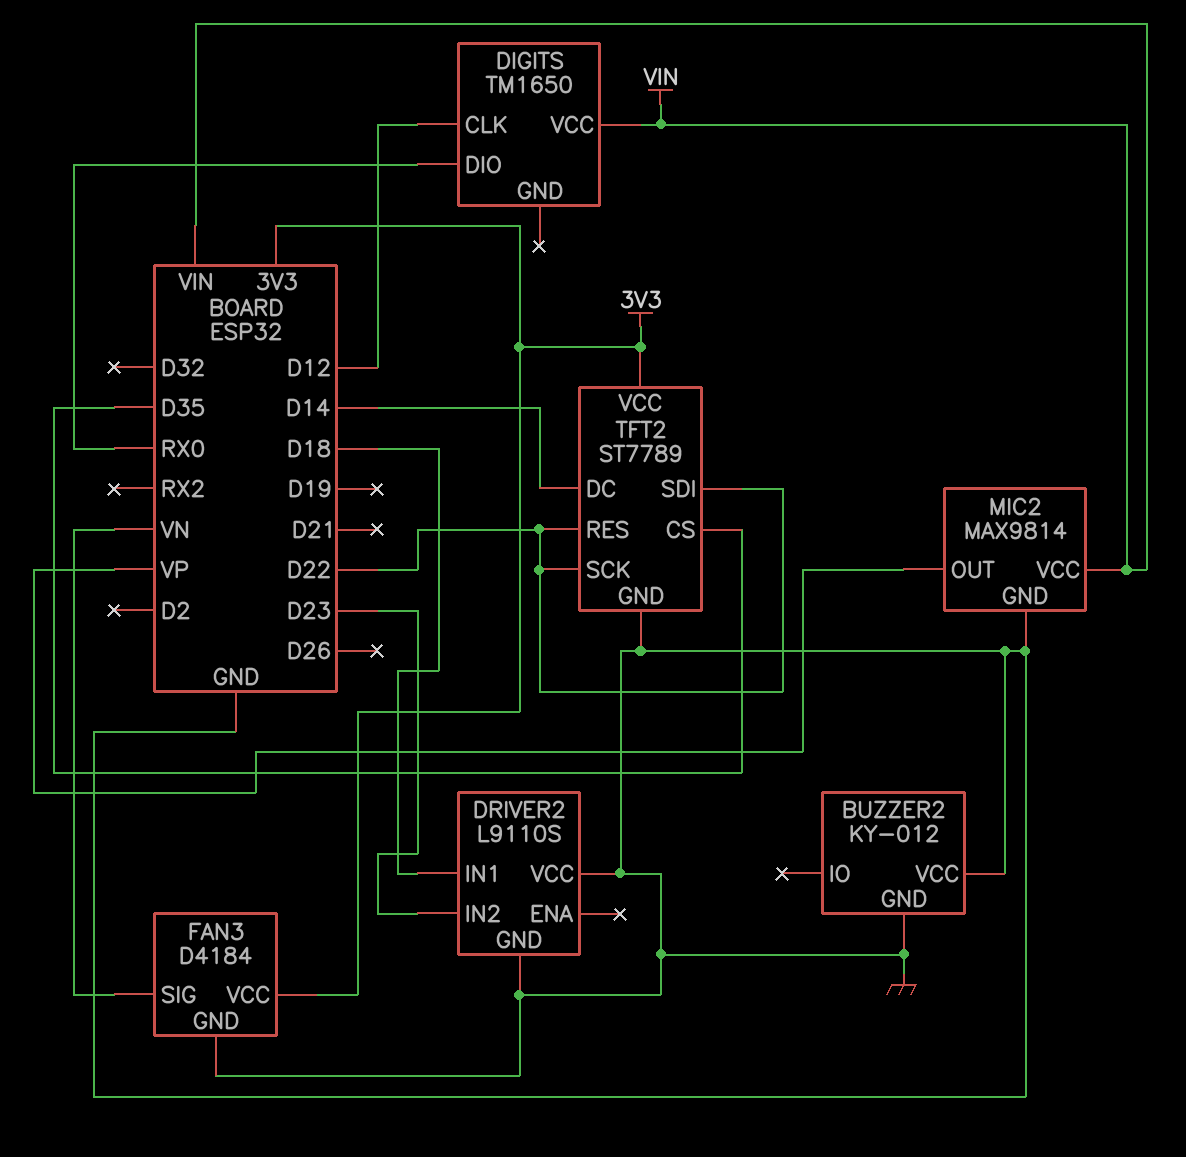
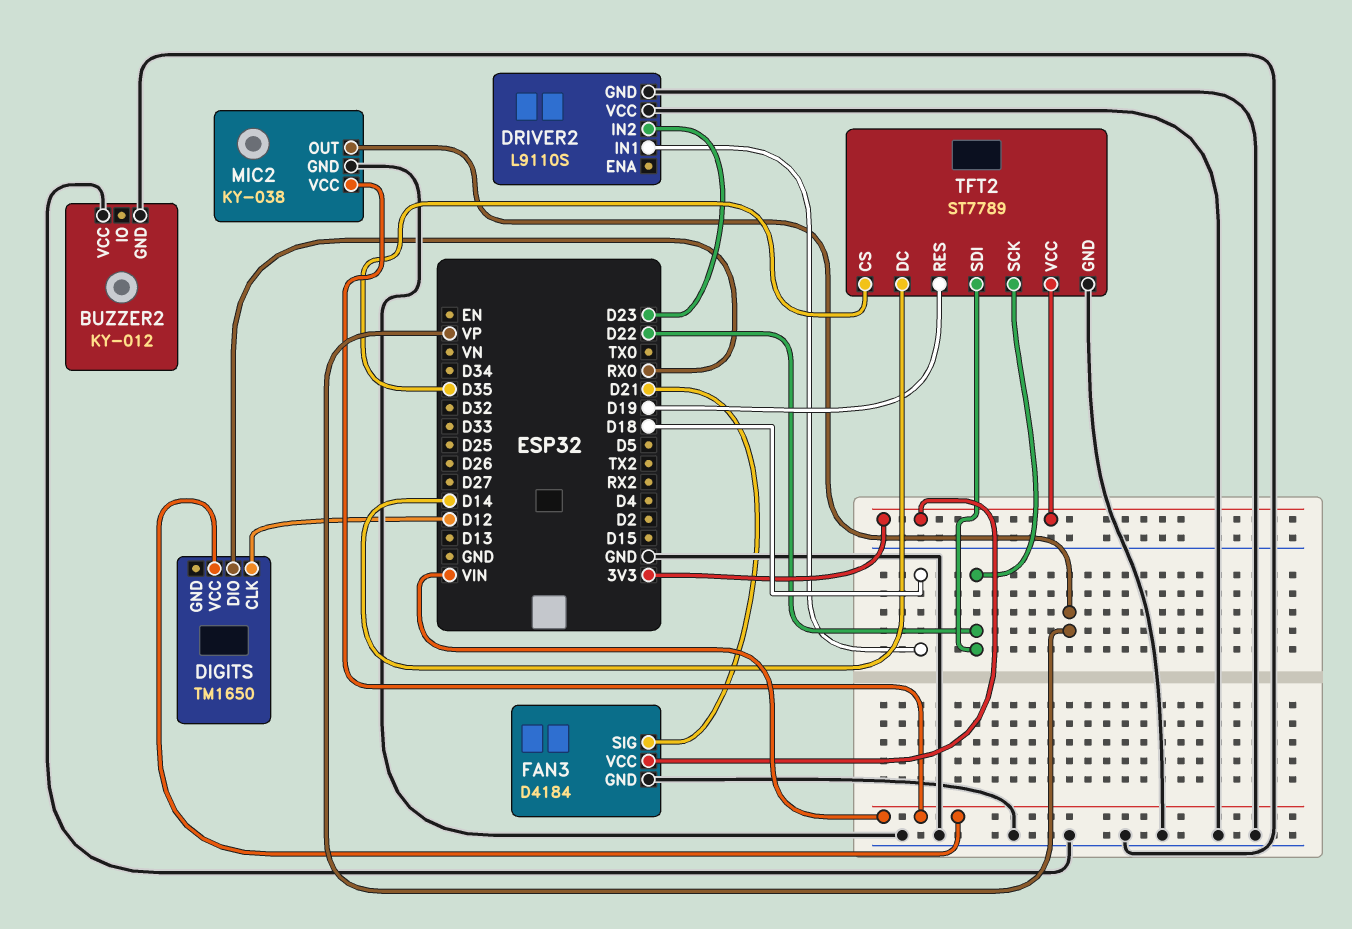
FAN3 pin SIG: VN -> D21
MIC2: MAX9814 -> KY-038
TFT2 pin RES: D22 -> D19

